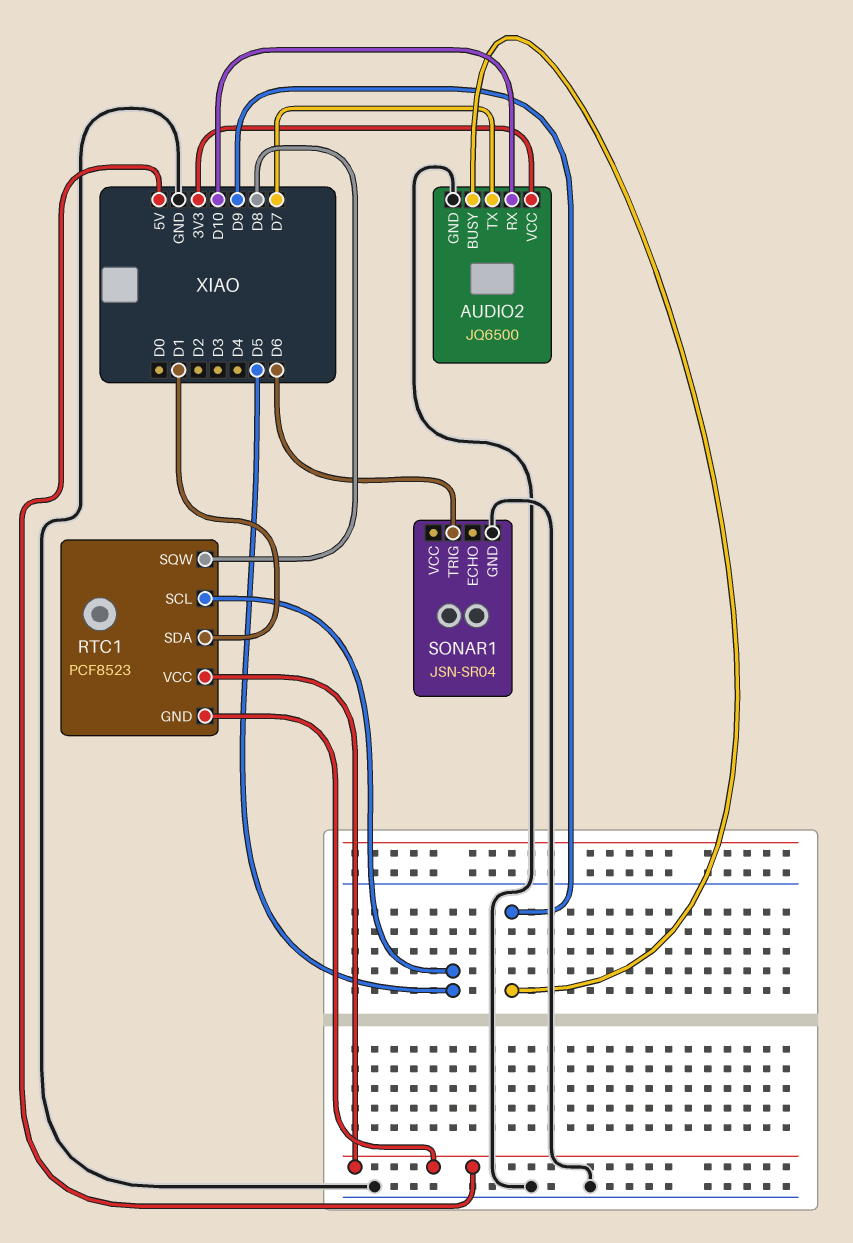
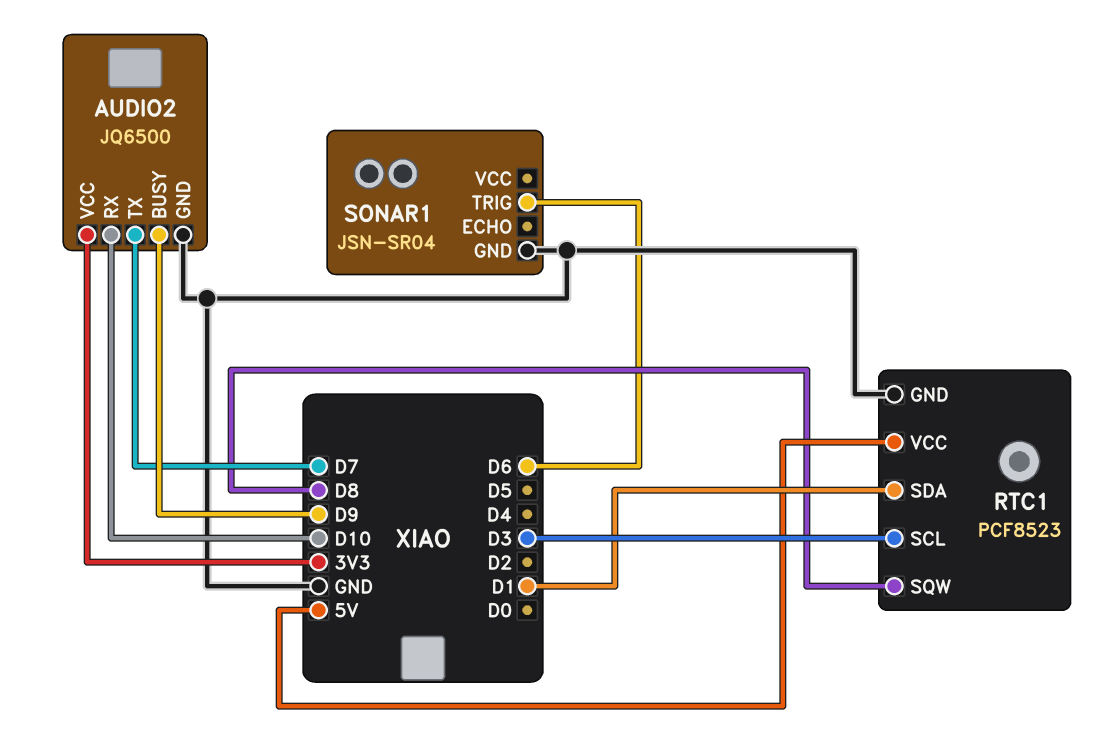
RTC1 pin GND: 5V -> GND
RTC1 pin SCL: D5 -> D3

